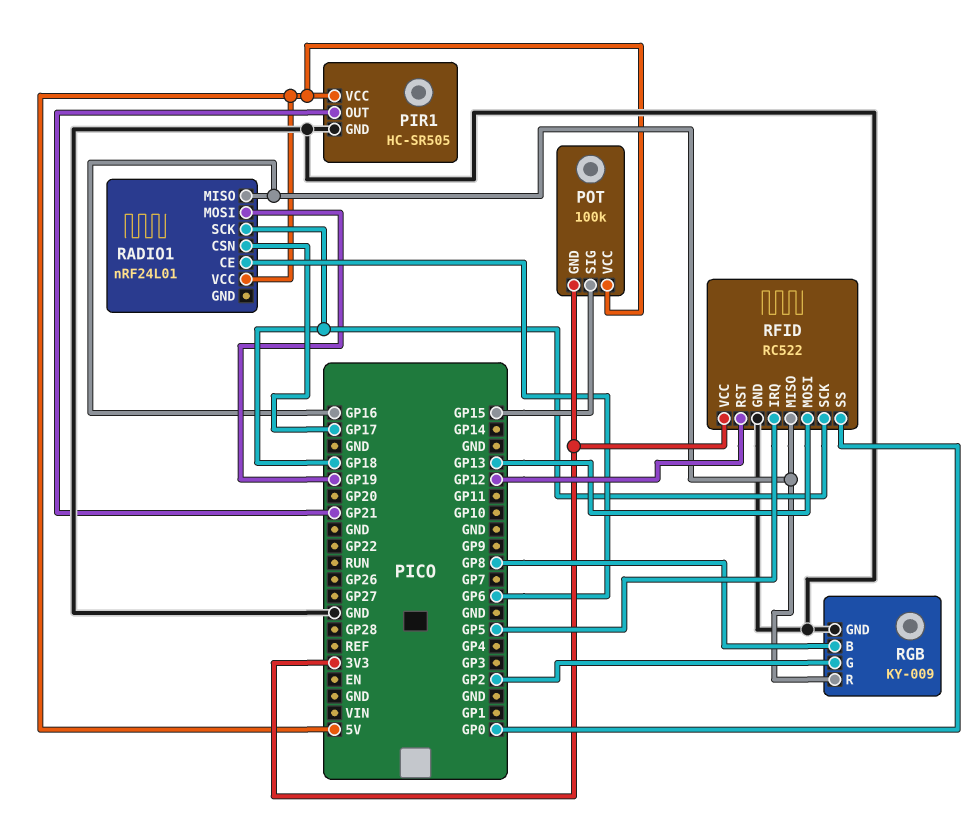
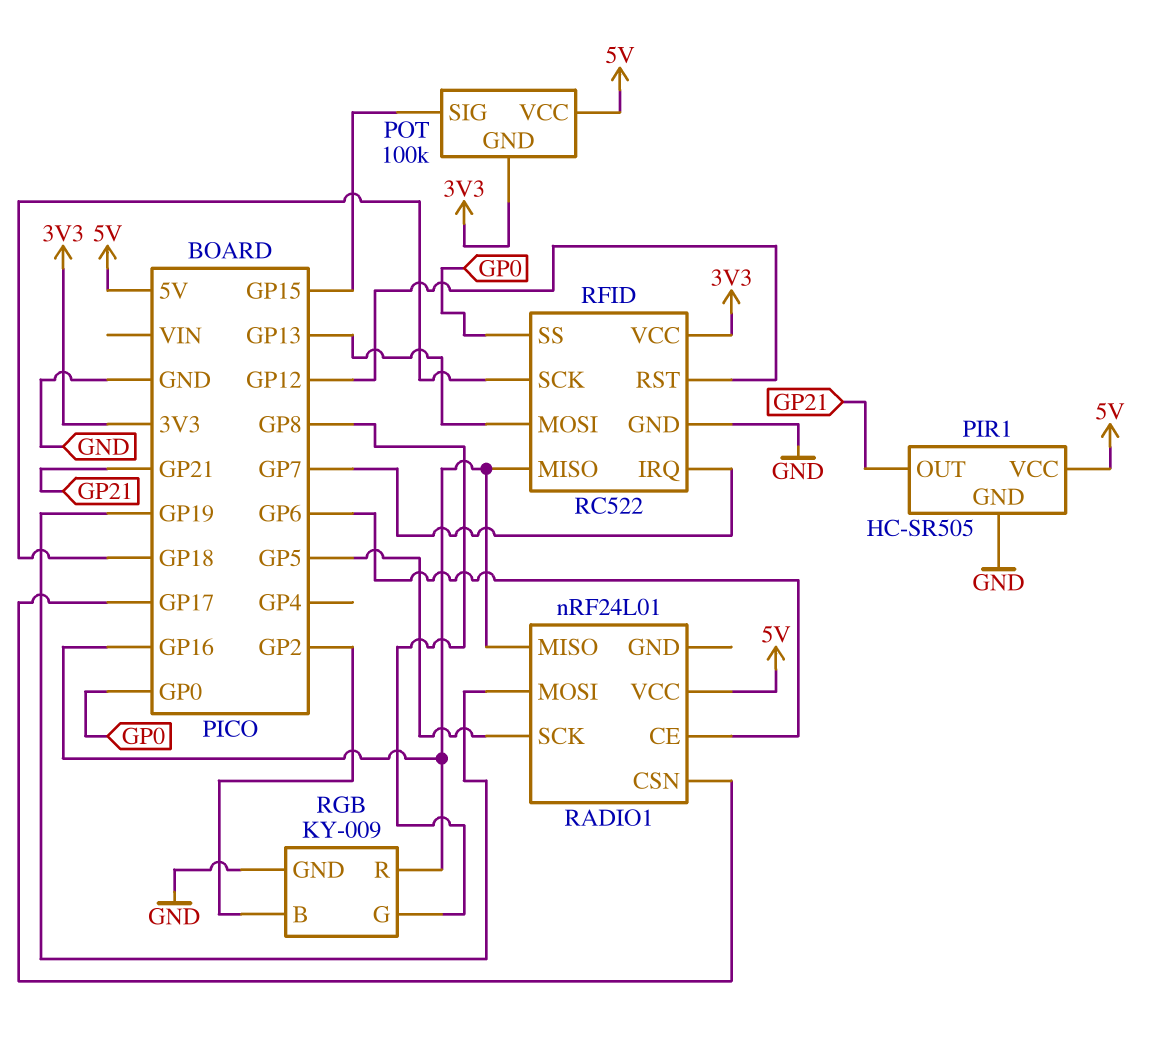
RADIO1 pin SCK: GP18 -> GP5
RFID pin IRQ: GP5 -> GP7
RGB pin B: GP8 -> GP2
RGB pin G: GP2 -> GP8

